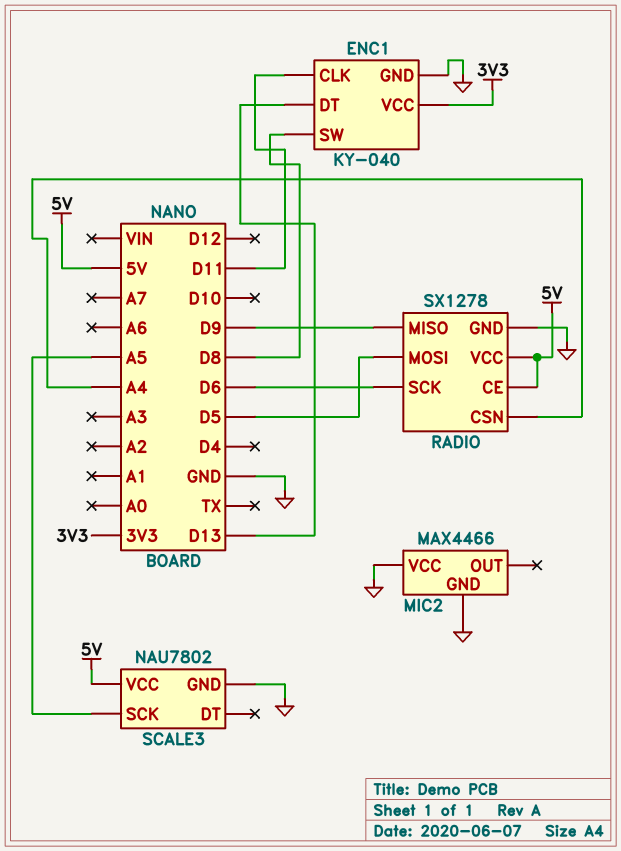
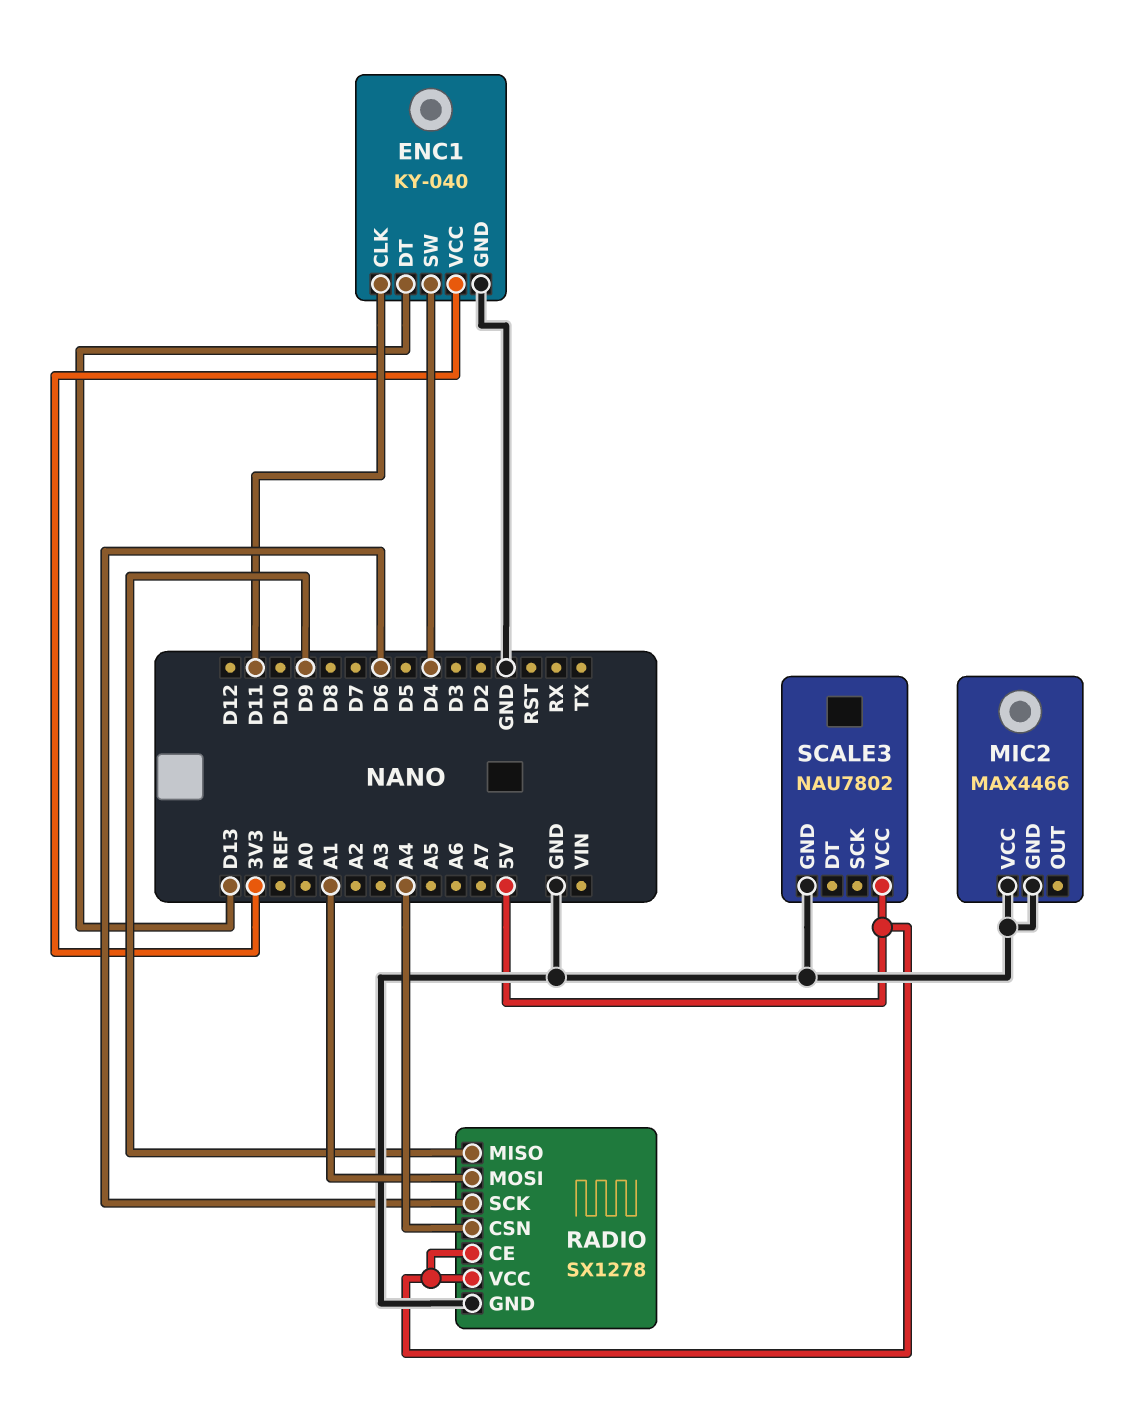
ENC1 pin SW: D8 -> D4
RADIO pin MOSI: D5 -> A1
SCALE3 pin SCK: A5 -> none

